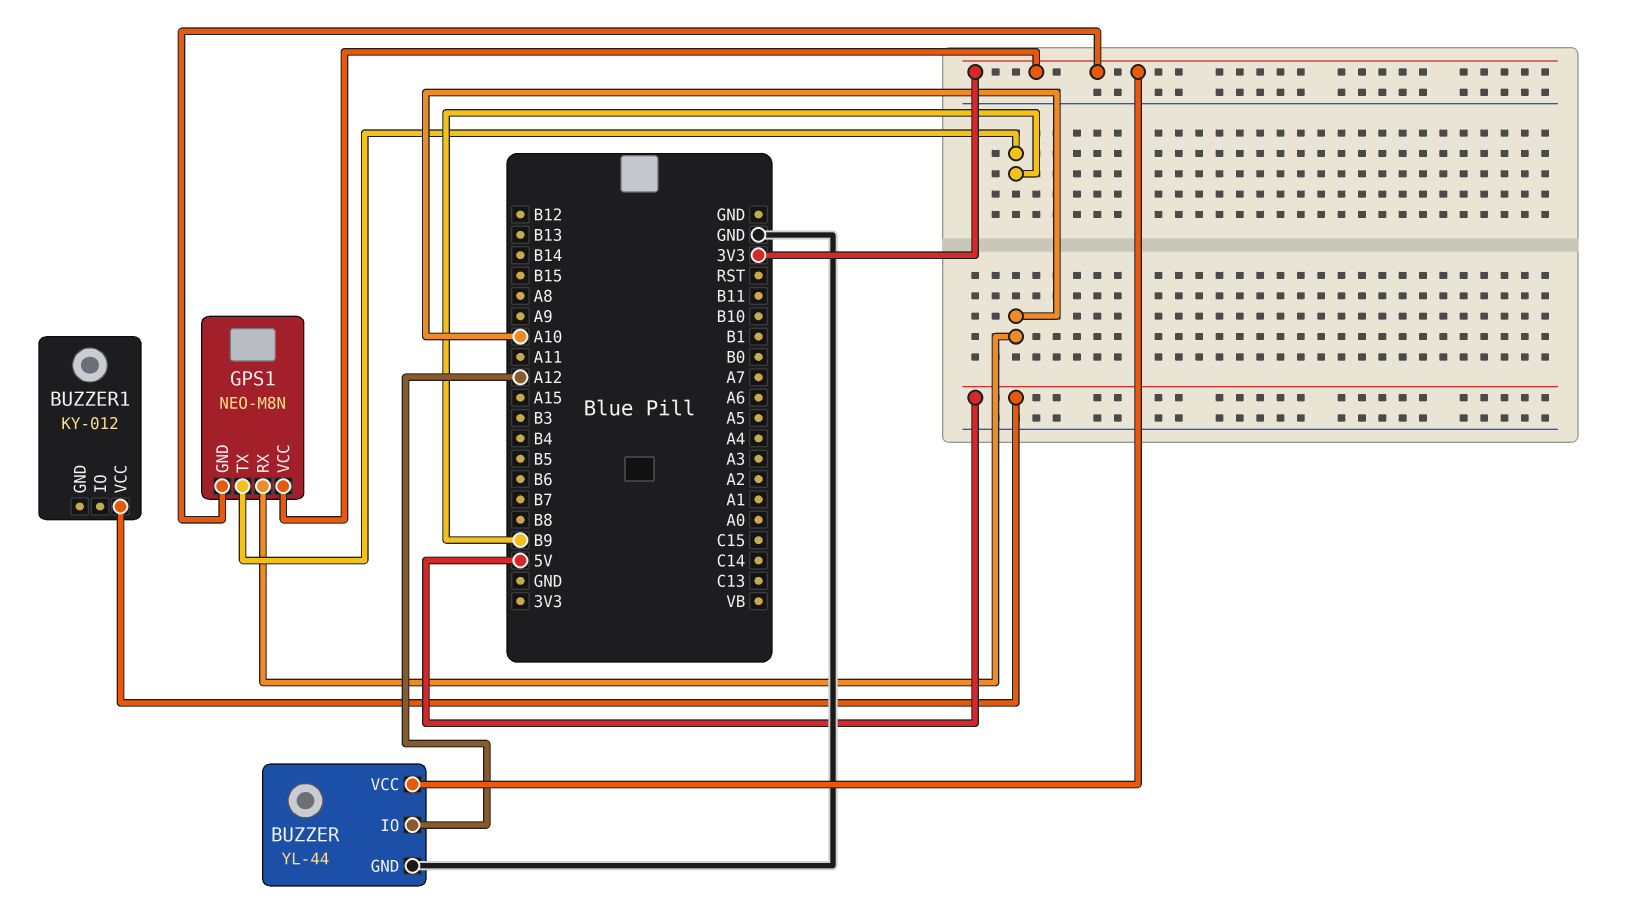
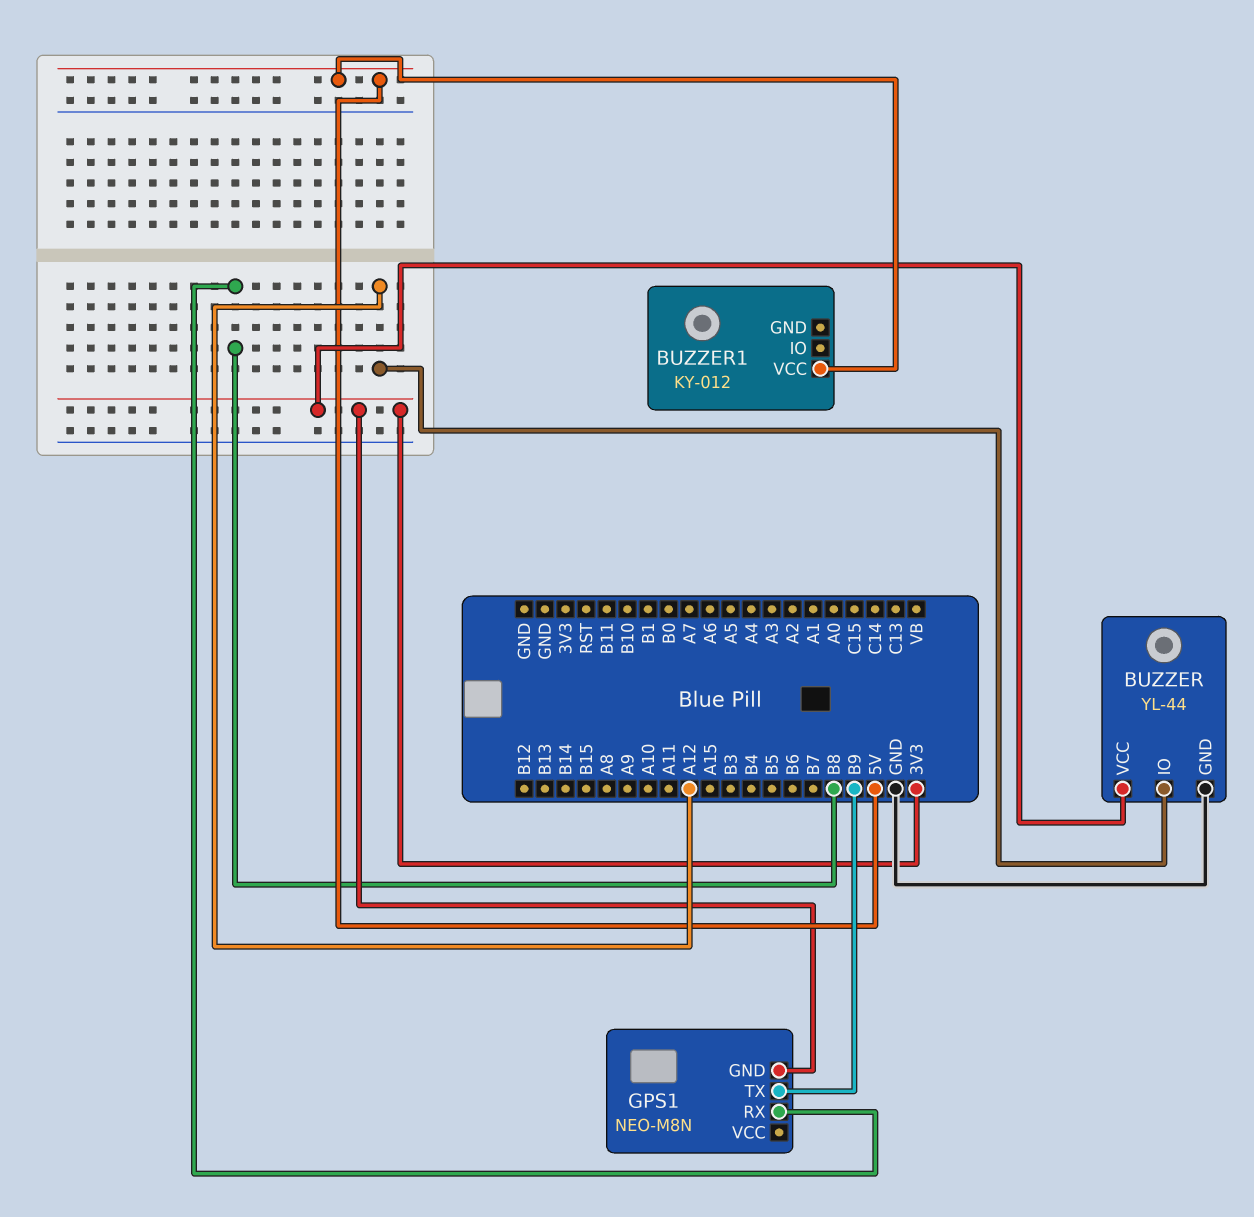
GPS1 pin RX: A10 -> B8
GPS1 pin VCC: 3V3 -> none

